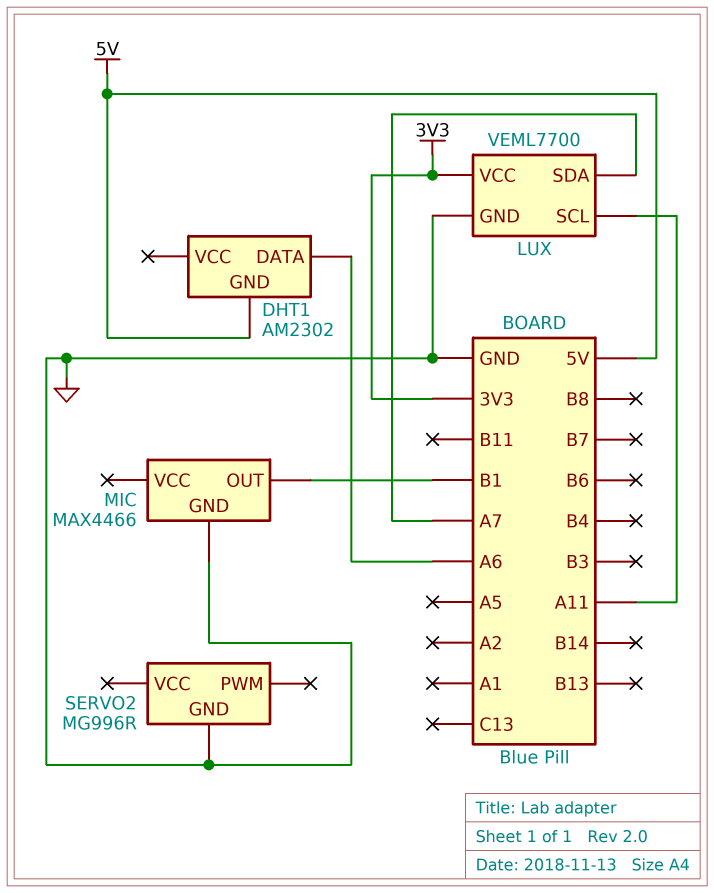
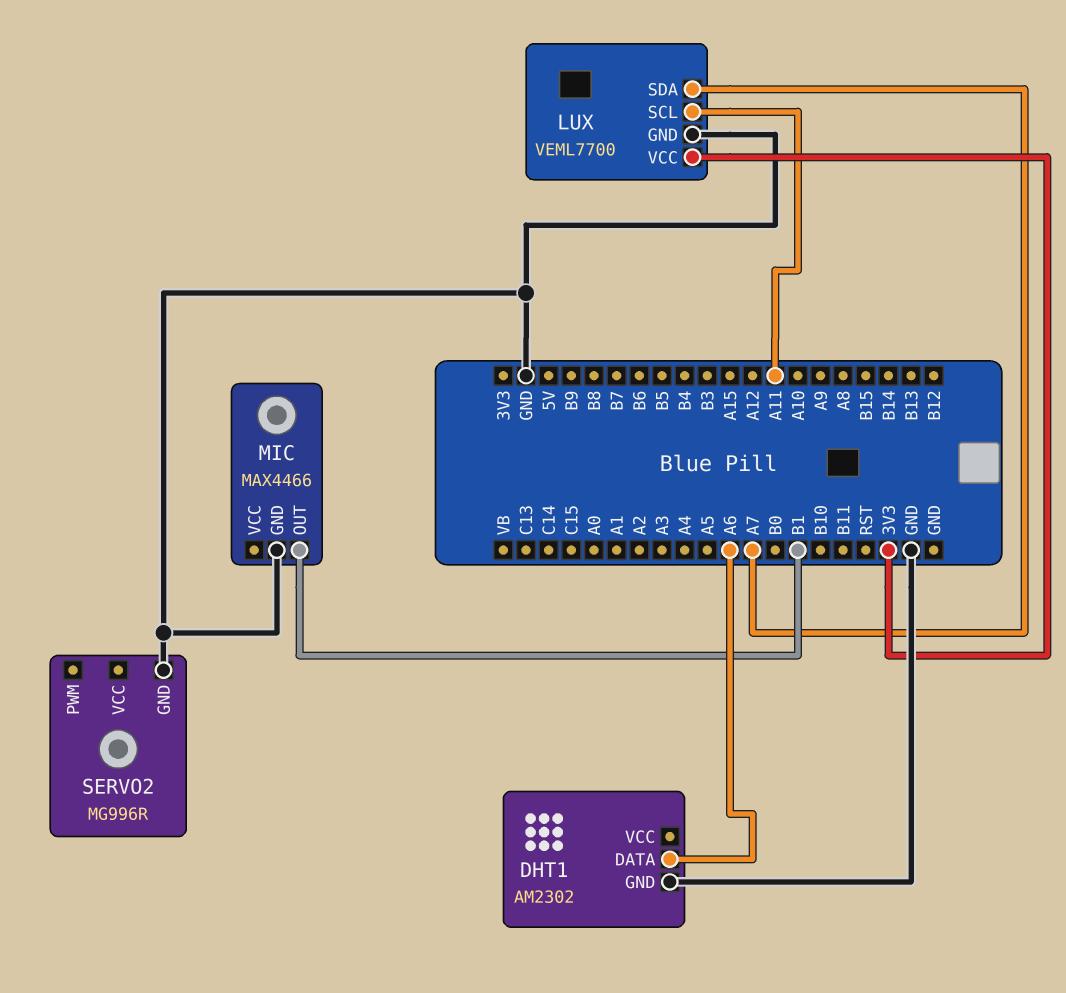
DHT1 pin GND: 5V -> GND

